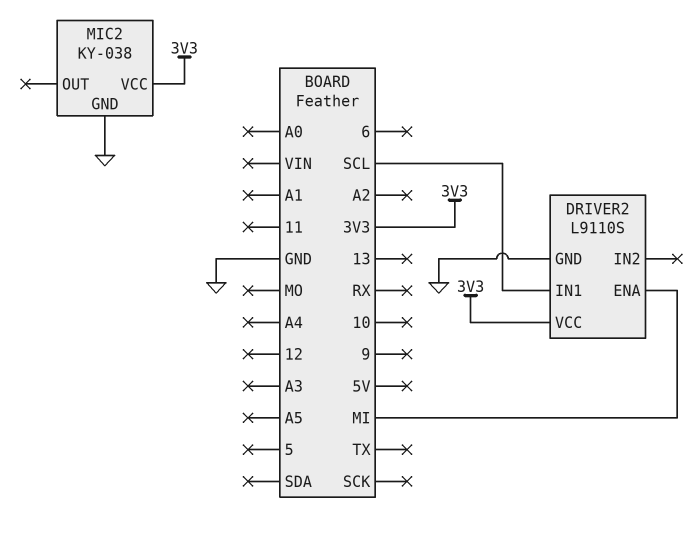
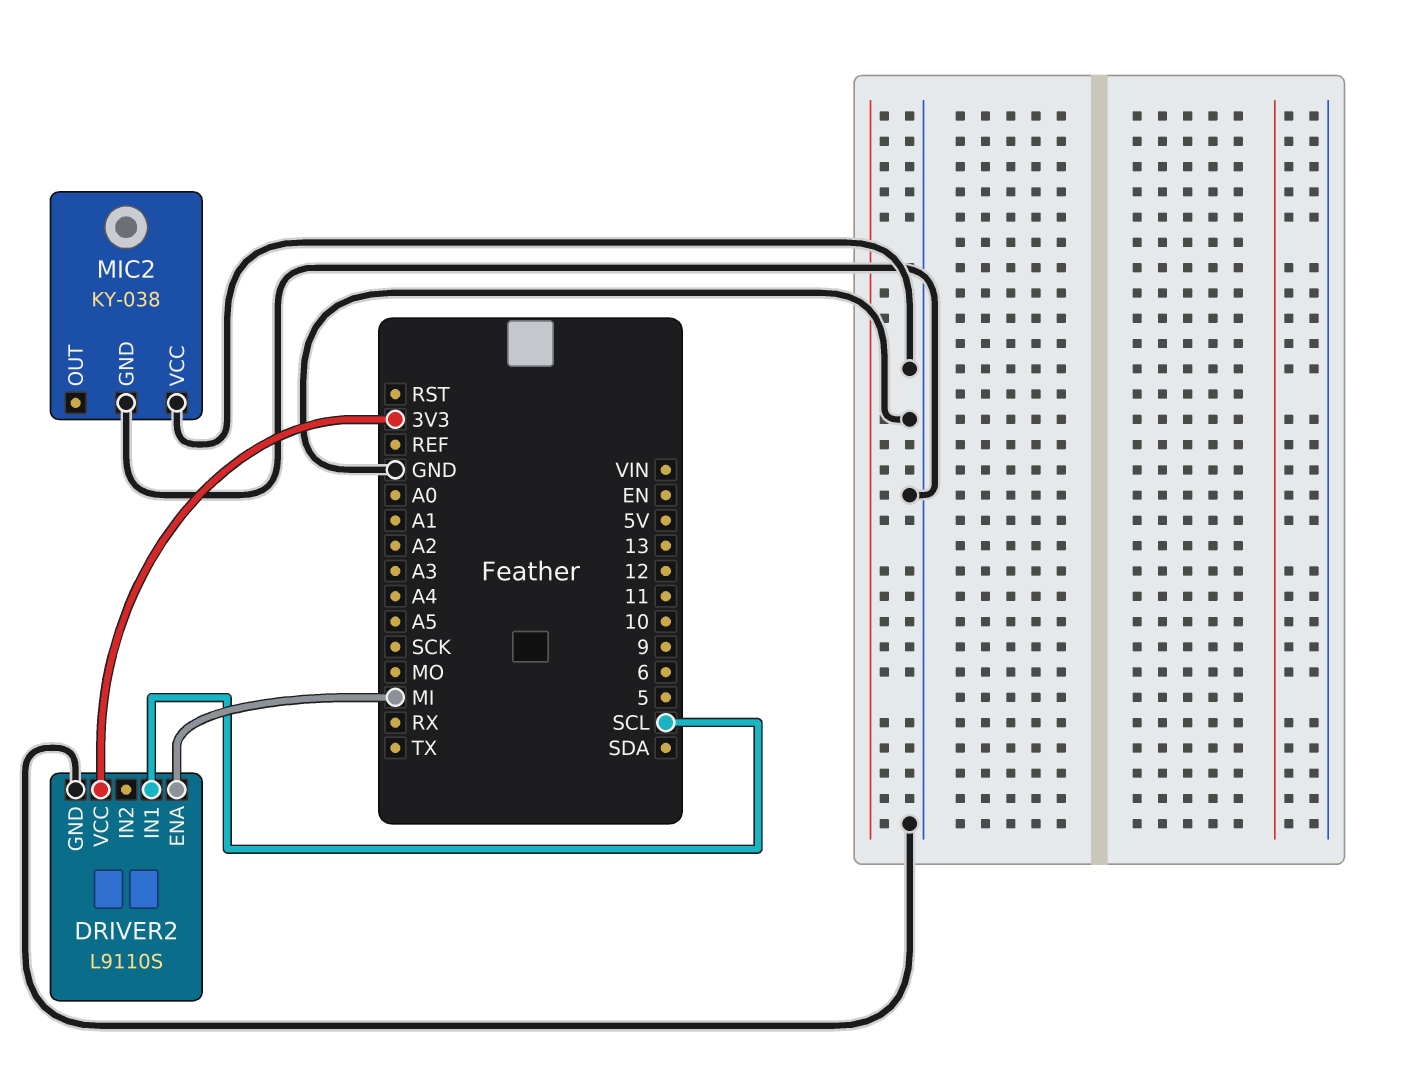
MIC2 pin VCC: 3V3 -> GND

